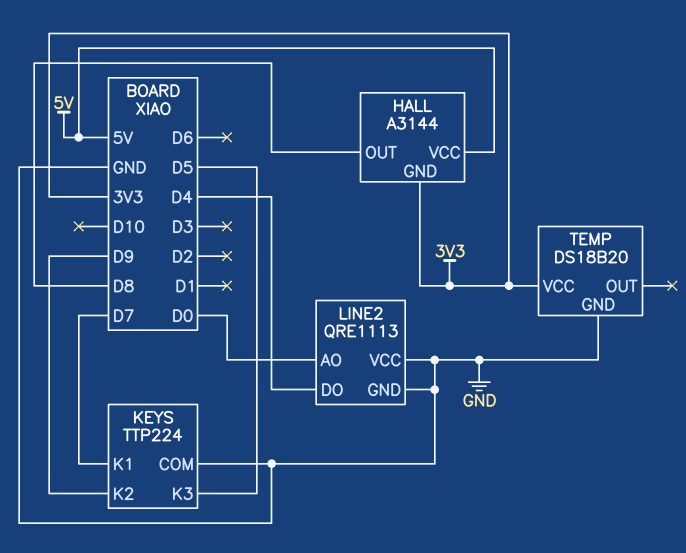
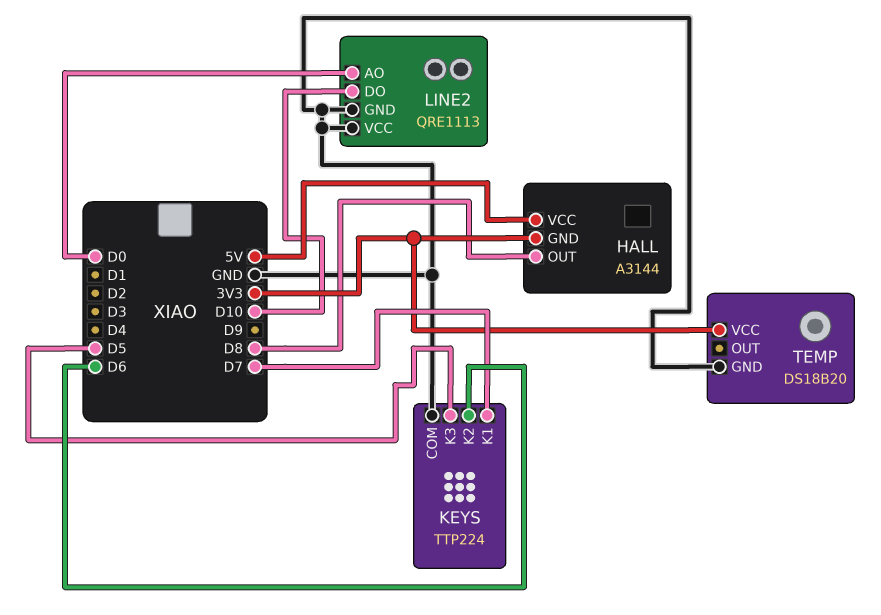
KEYS pin K2: D9 -> D6
LINE2 pin DO: D4 -> D10

